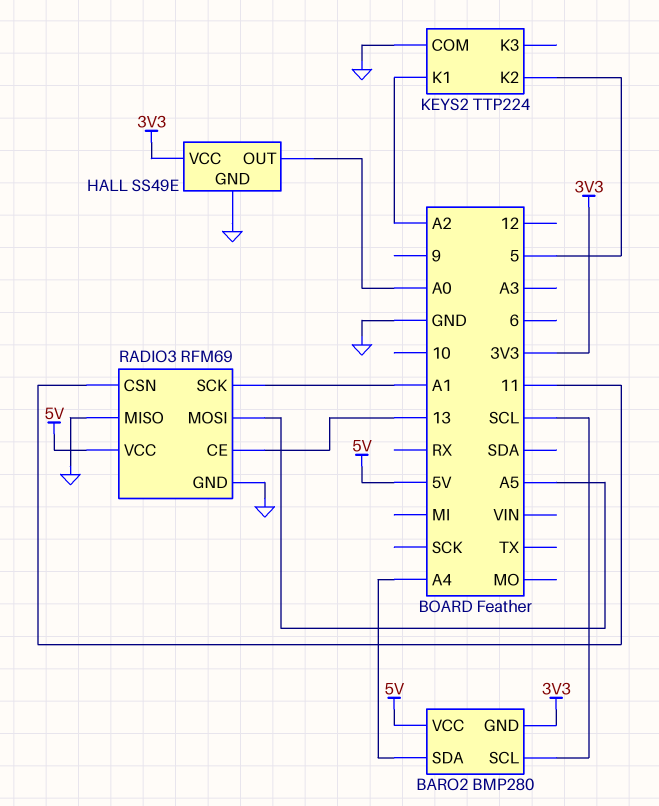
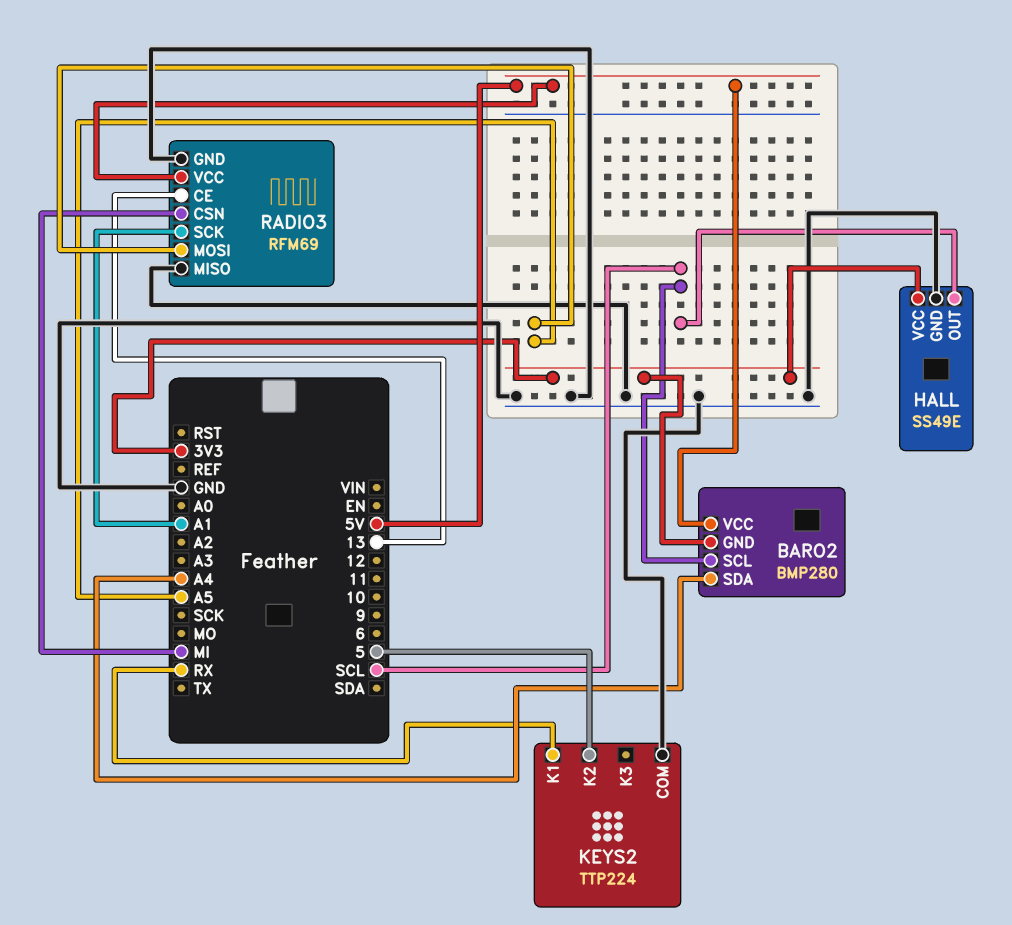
HALL pin OUT: A0 -> SCL
KEYS2 pin K1: A2 -> RX
RADIO3 pin CSN: 11 -> MI

